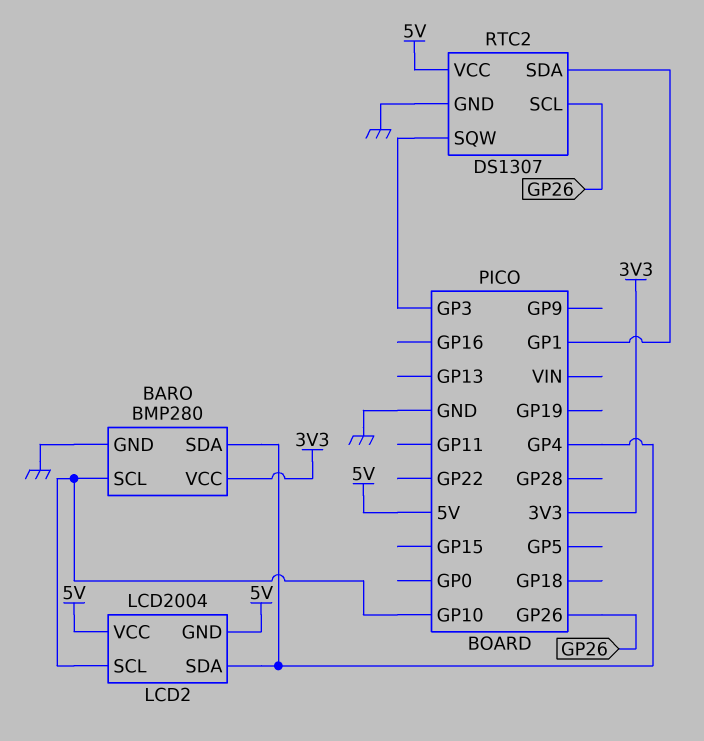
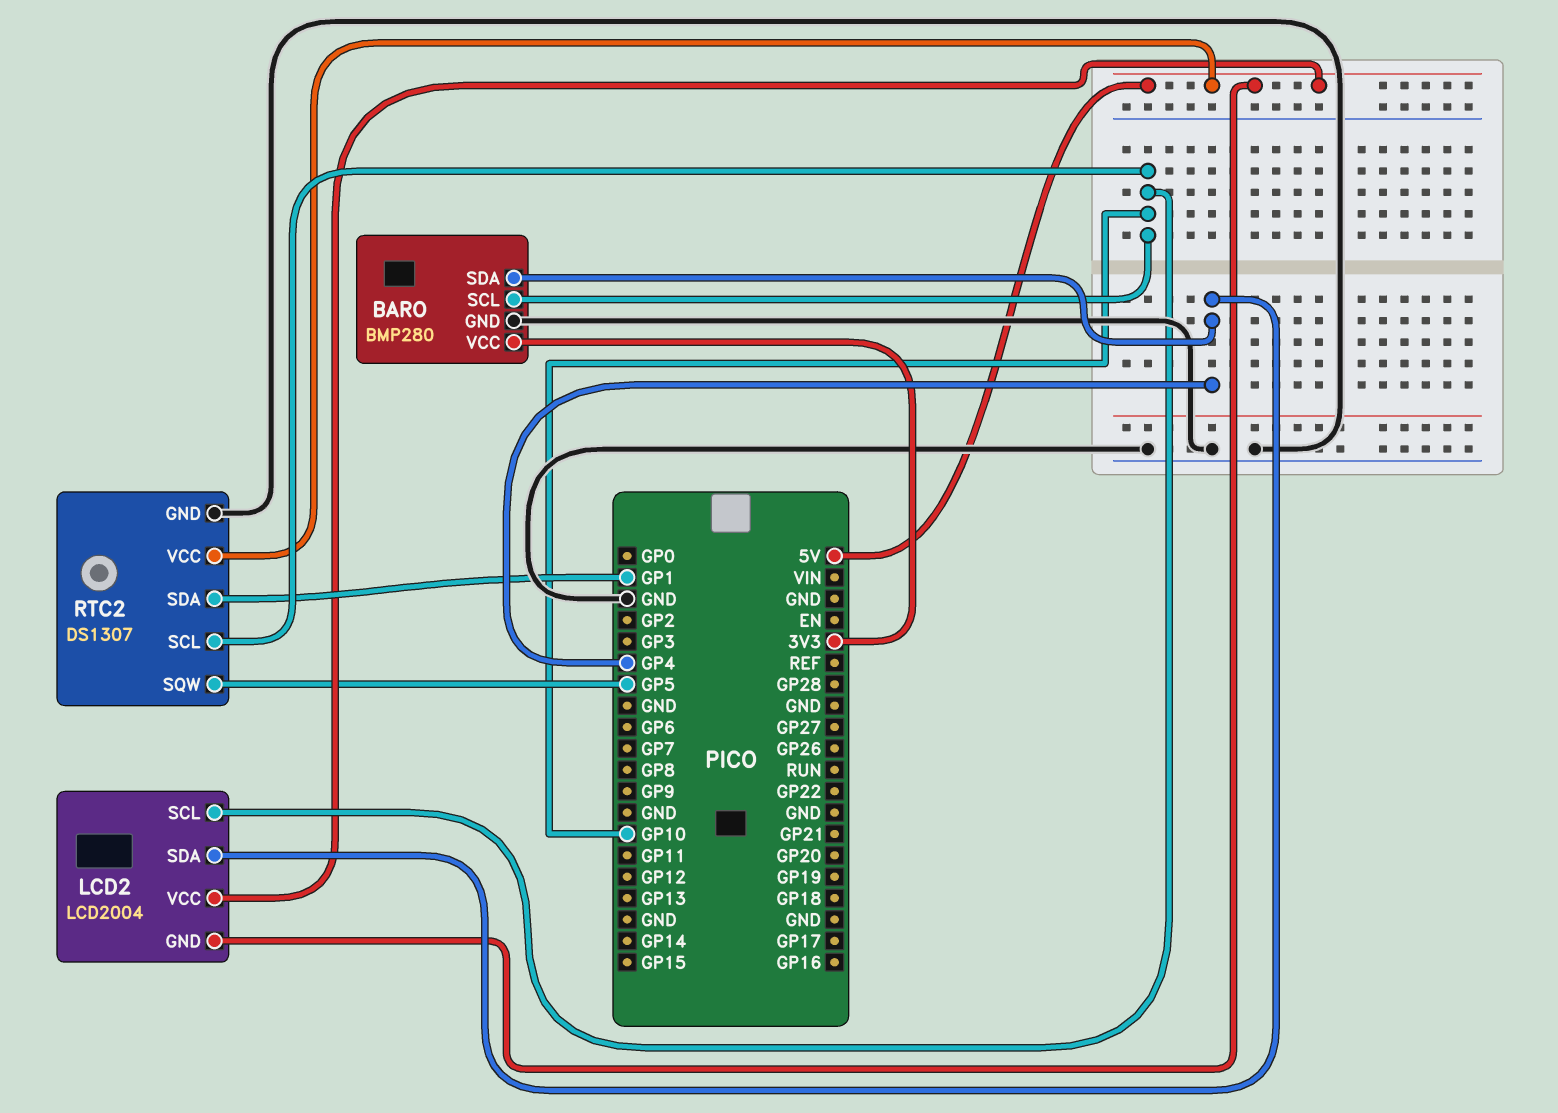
RTC2 pin SCL: GP26 -> GP10
RTC2 pin SQW: GP3 -> GP5

